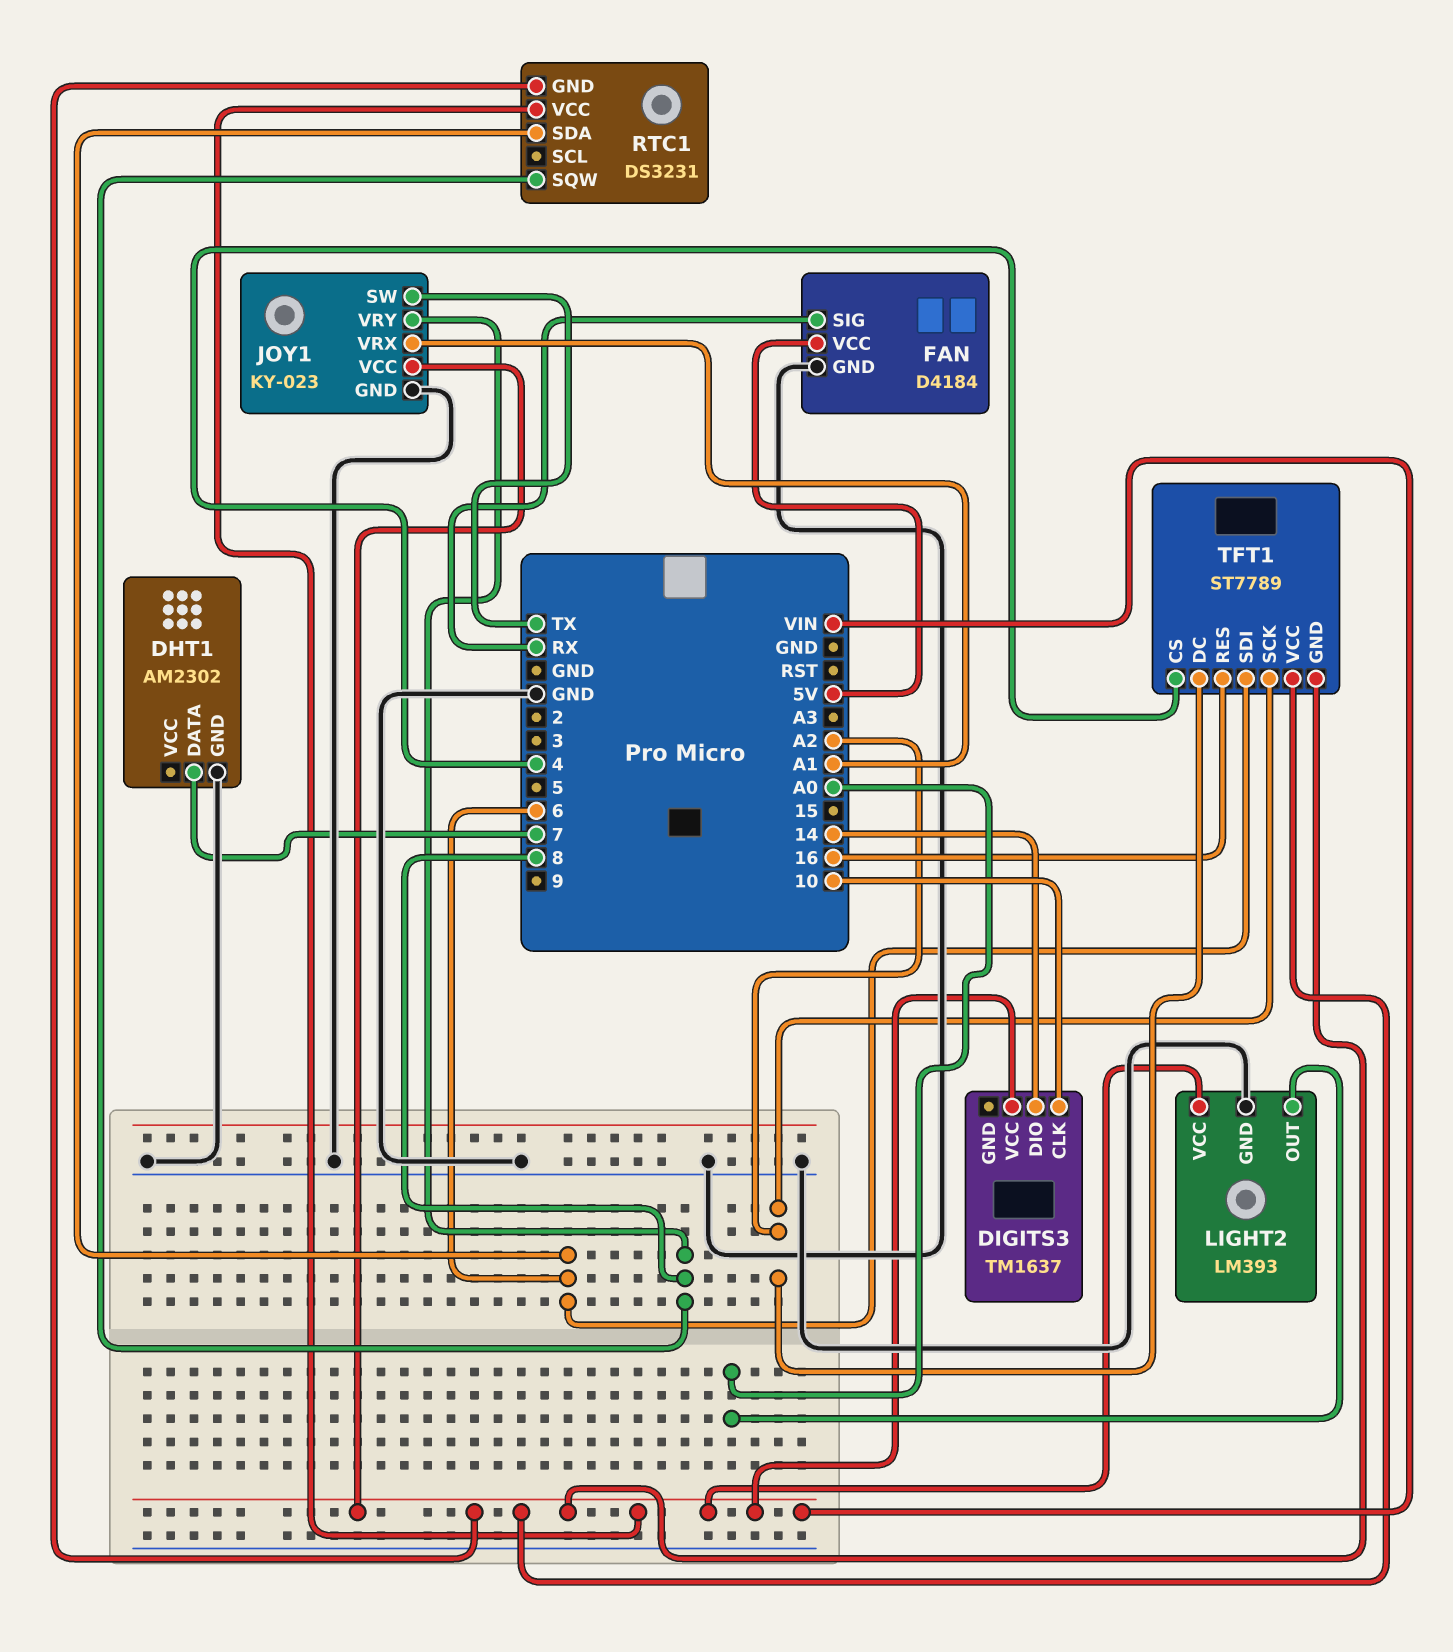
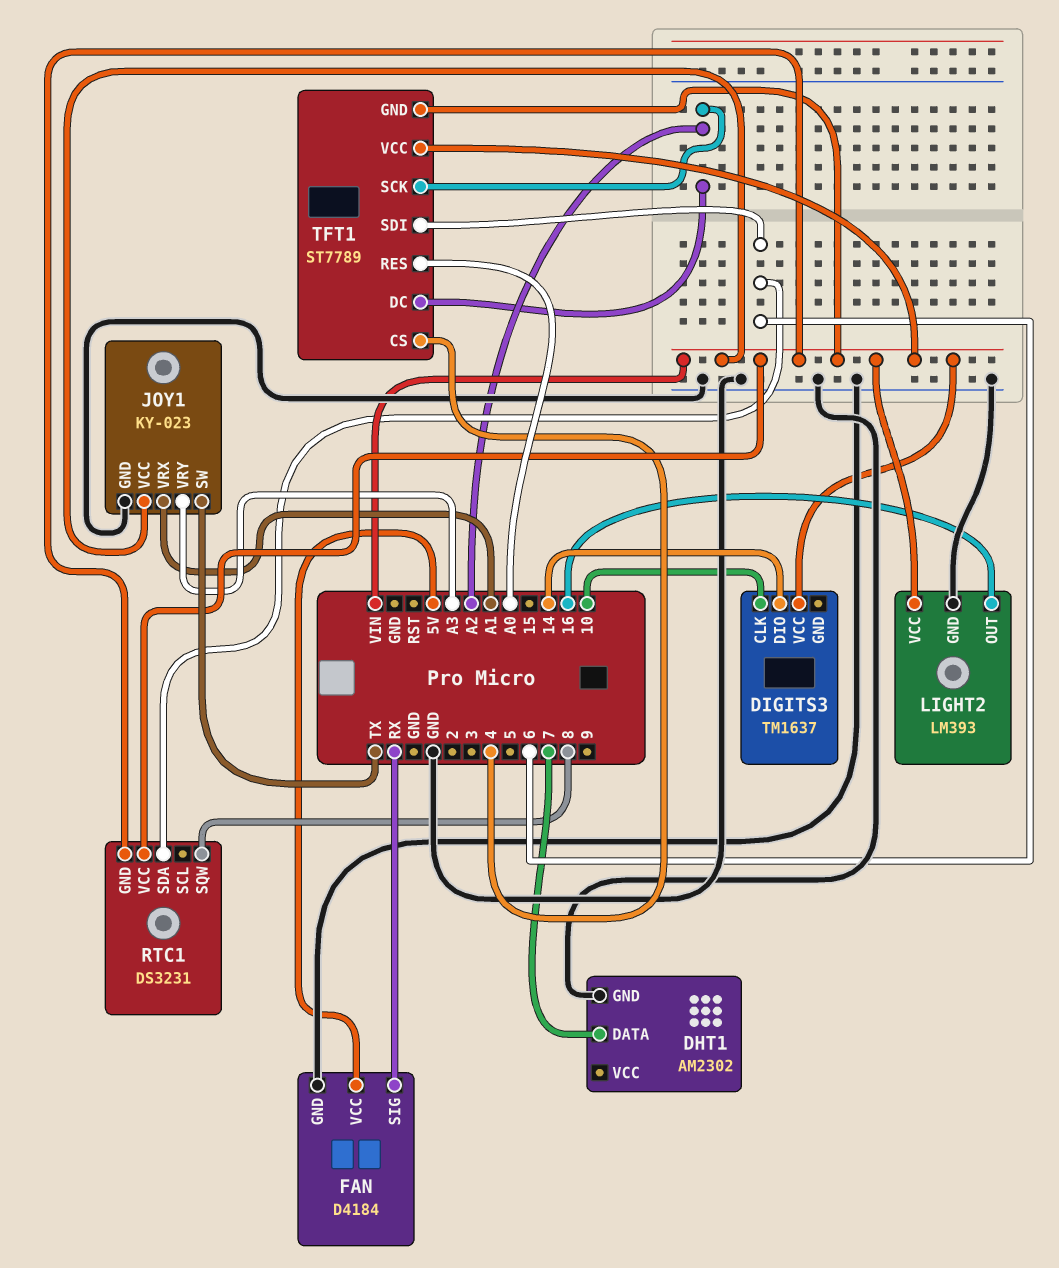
JOY1 pin VRY: 8 -> A3
LIGHT2 pin OUT: A0 -> 16
TFT1 pin RES: 16 -> A0

